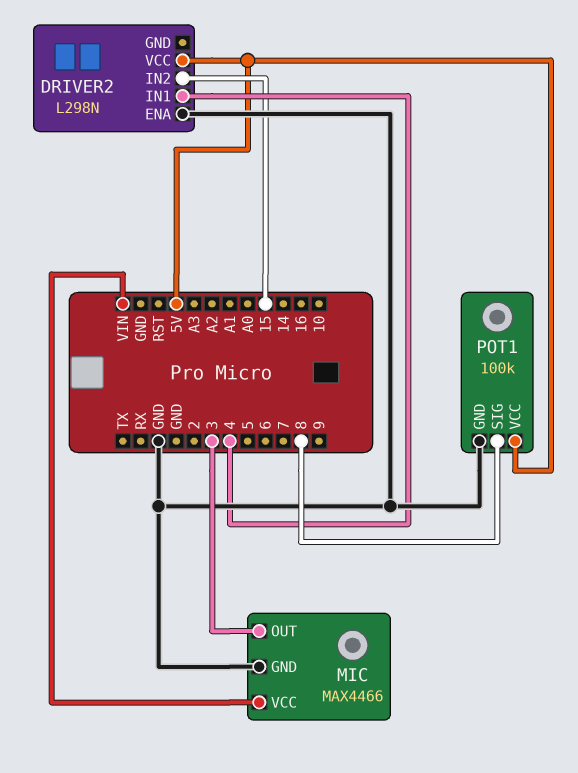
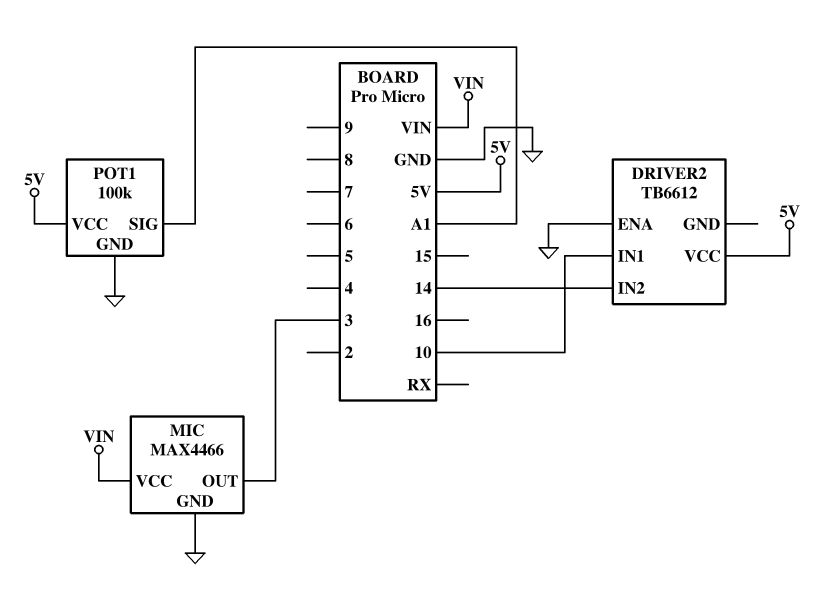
DRIVER2: L298N -> TB6612
DRIVER2 pin IN1: 4 -> 10
DRIVER2 pin IN2: 15 -> 14
POT1 pin SIG: 8 -> A1

